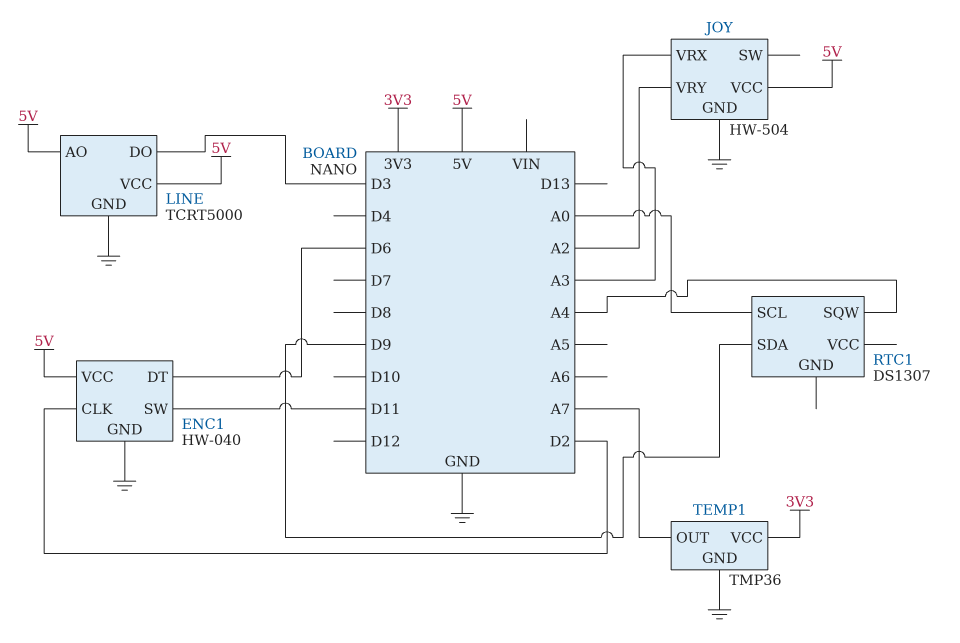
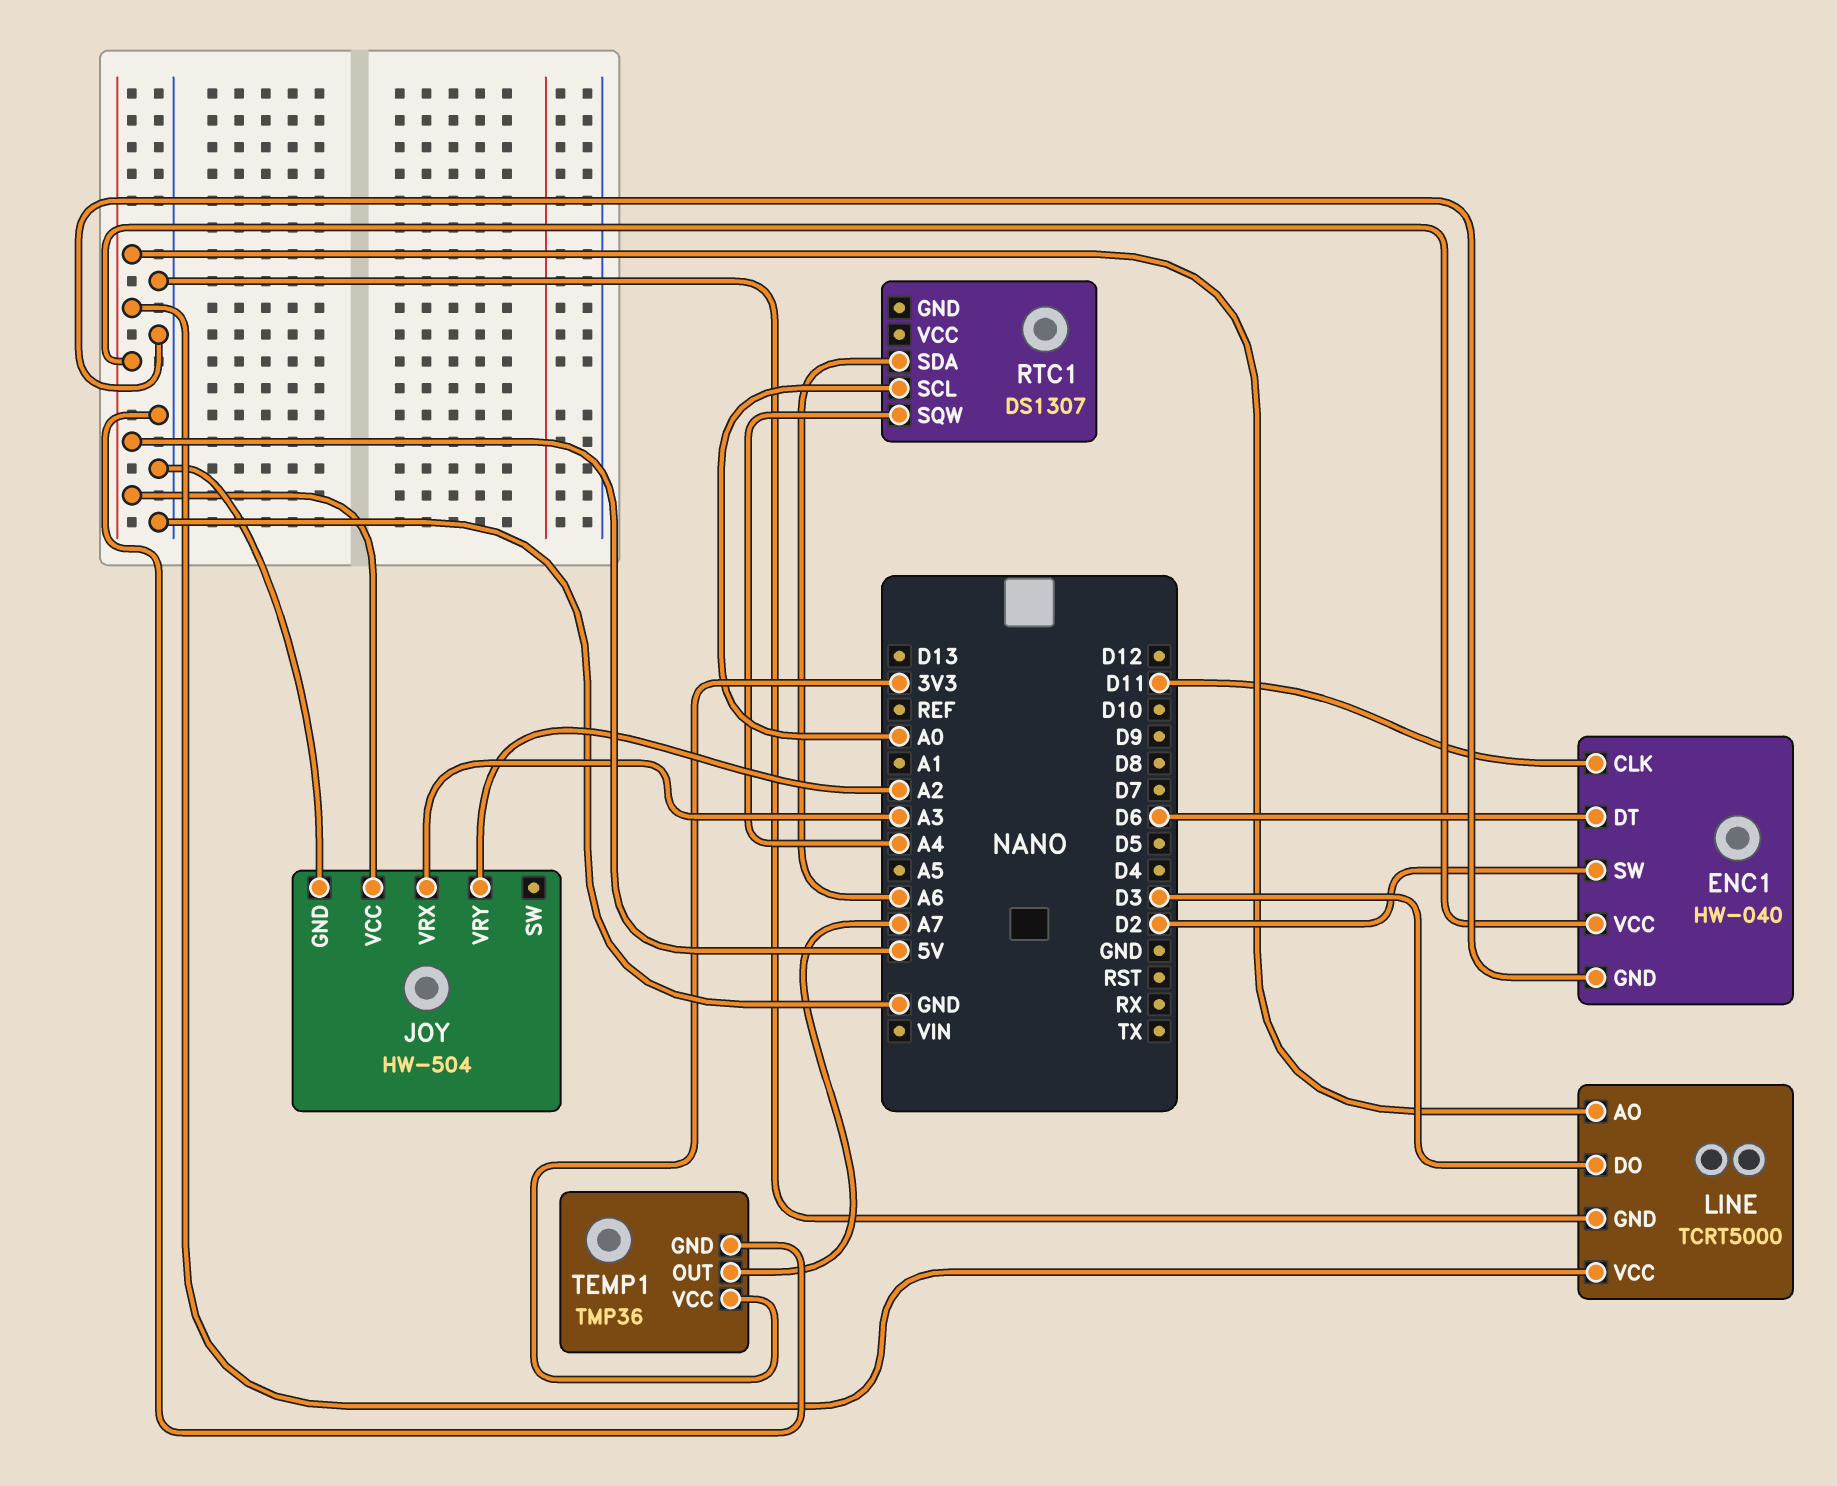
ENC1 pin CLK: D2 -> D11
ENC1 pin SW: D11 -> D2
RTC1 pin SDA: D9 -> A6

